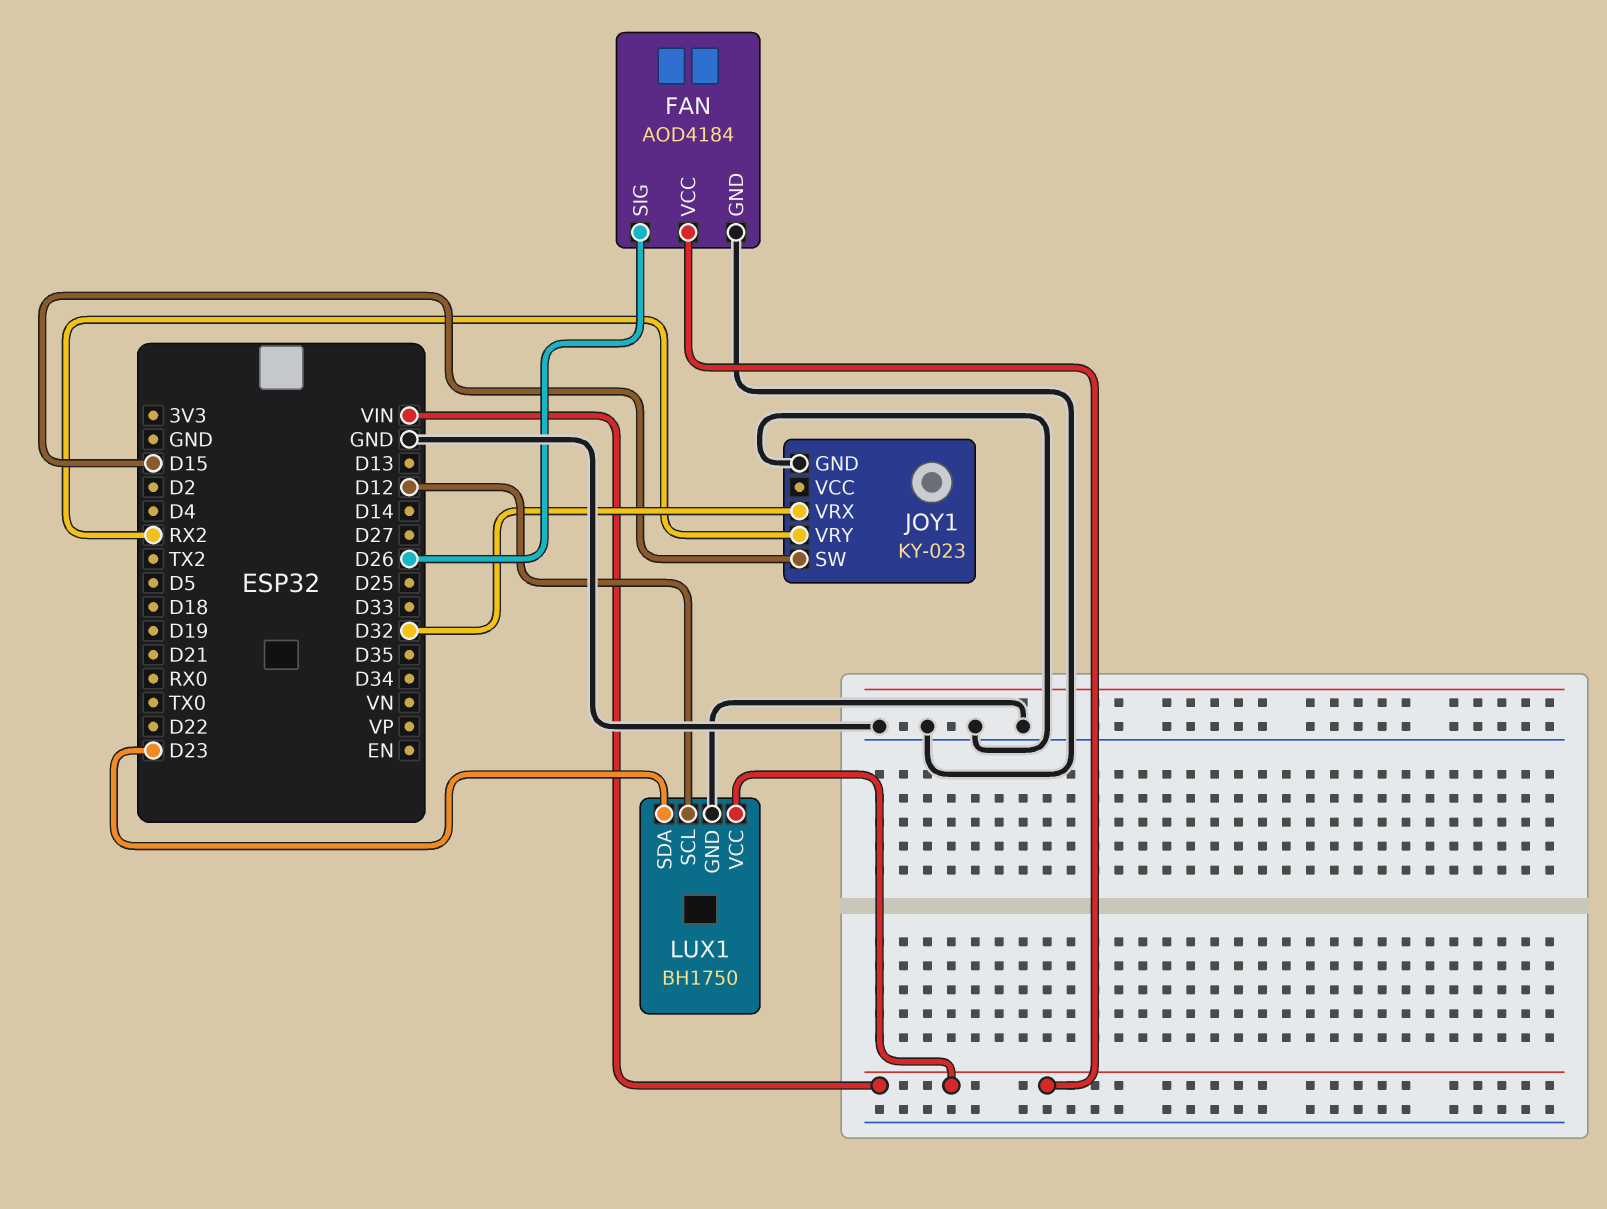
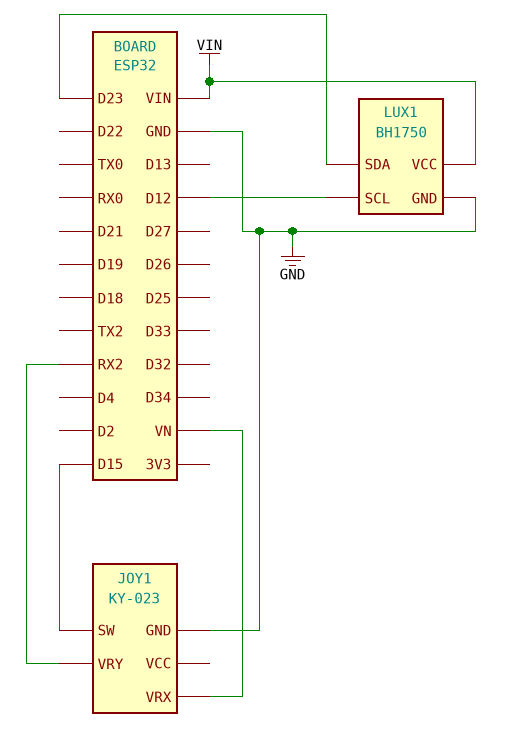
FAN: AOD4184 -> none
FAN pin GND: GND -> none
FAN pin SIG: D26 -> none
FAN pin VCC: VIN -> none
JOY1 pin VRX: D32 -> VN

